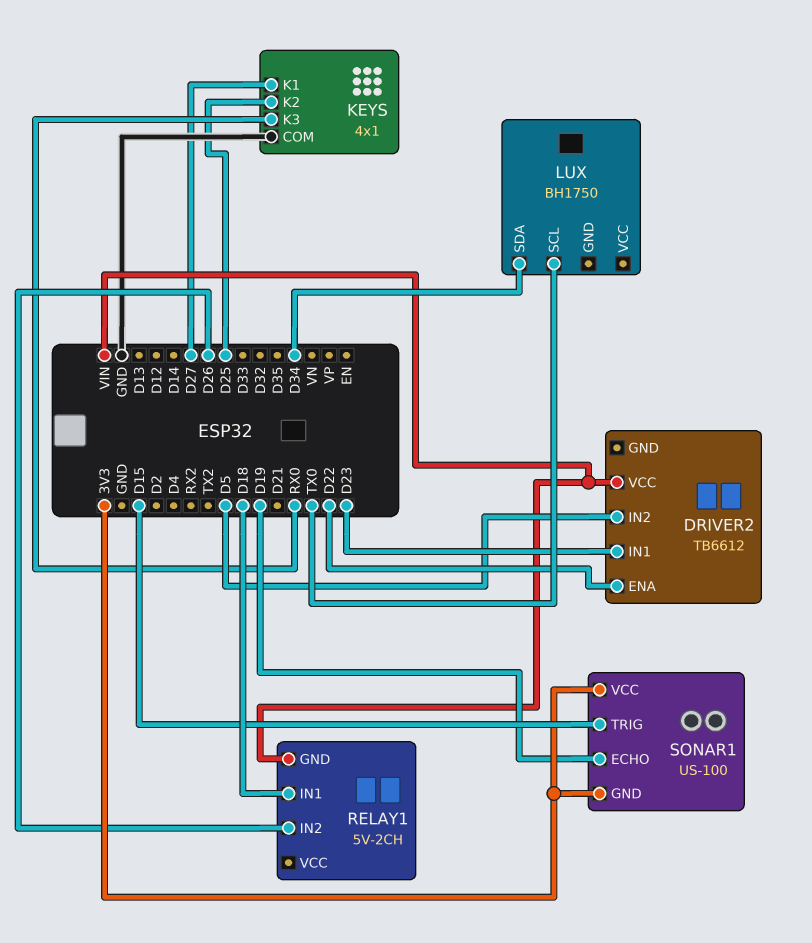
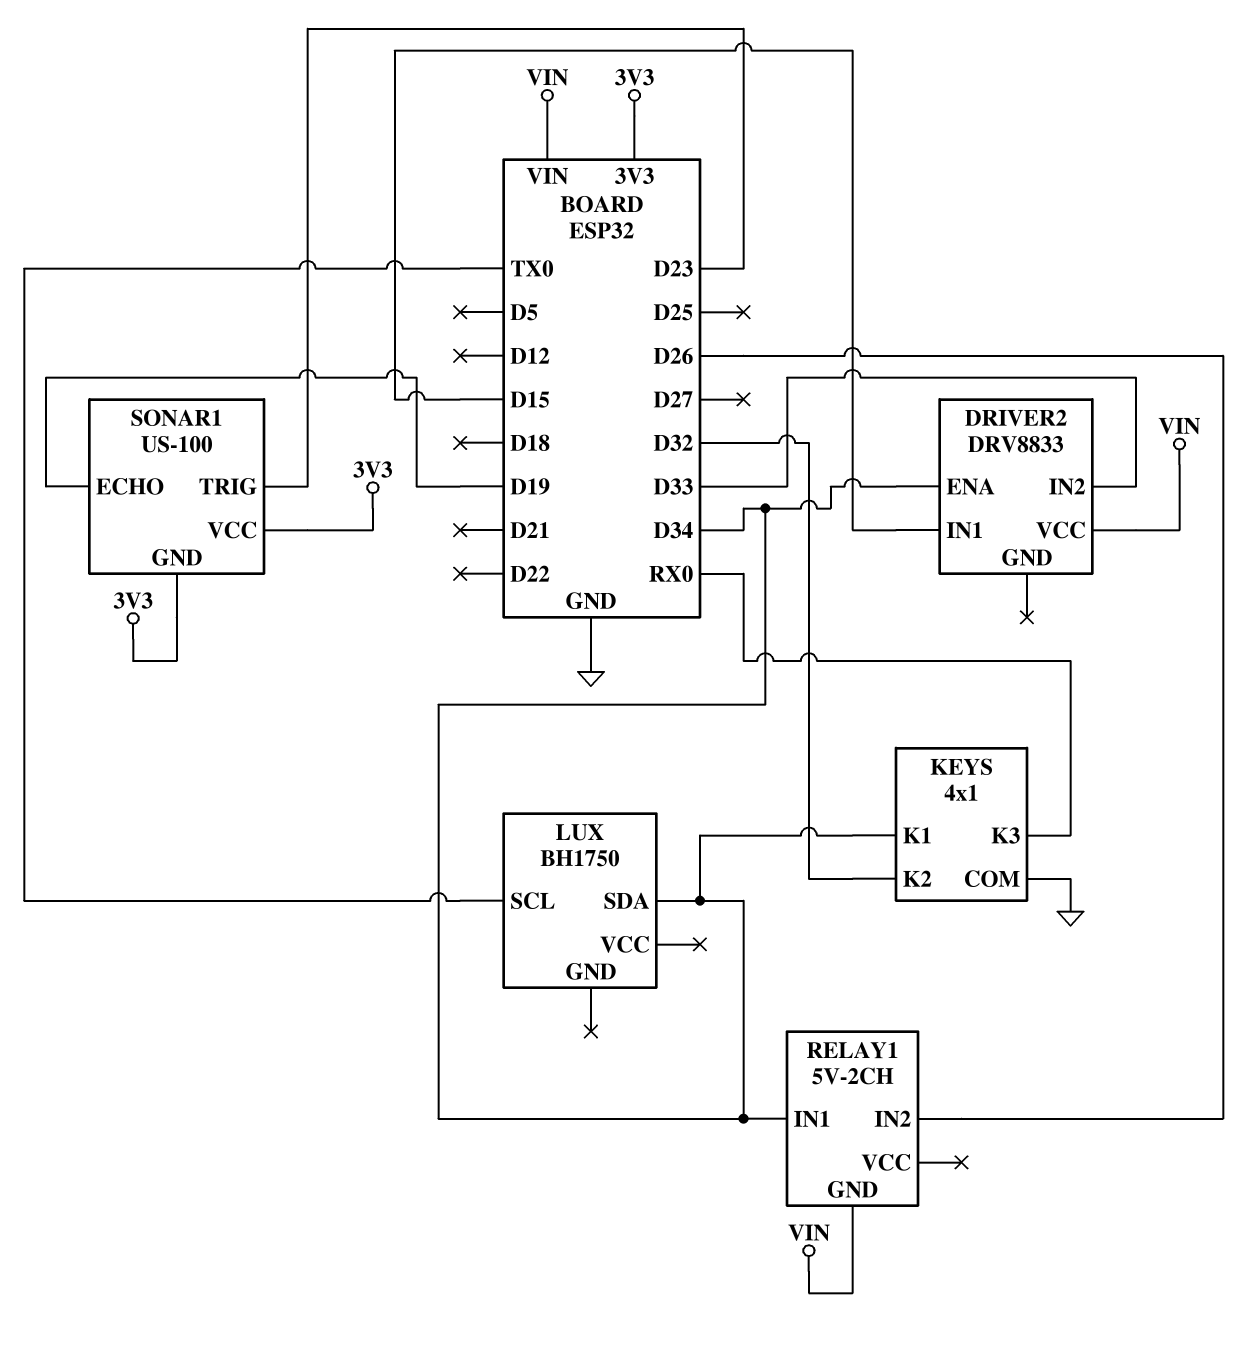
DRIVER2: TB6612 -> DRV8833
DRIVER2 pin ENA: D22 -> D34
DRIVER2 pin IN1: D23 -> D15
DRIVER2 pin IN2: D5 -> D33
KEYS pin K1: D27 -> D34
KEYS pin K2: D25 -> D32
RELAY1 pin IN1: D18 -> D34
SONAR1 pin TRIG: D15 -> D23

